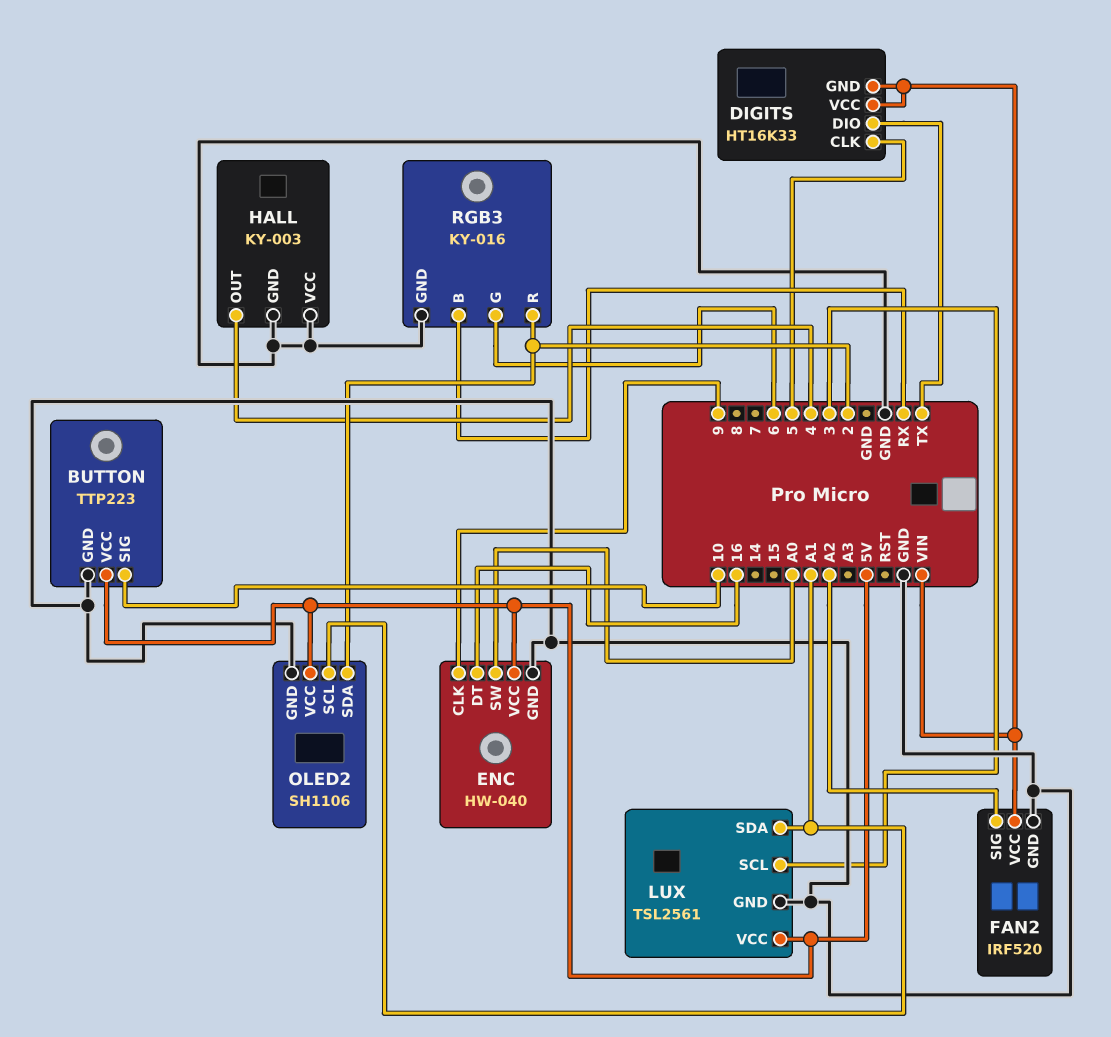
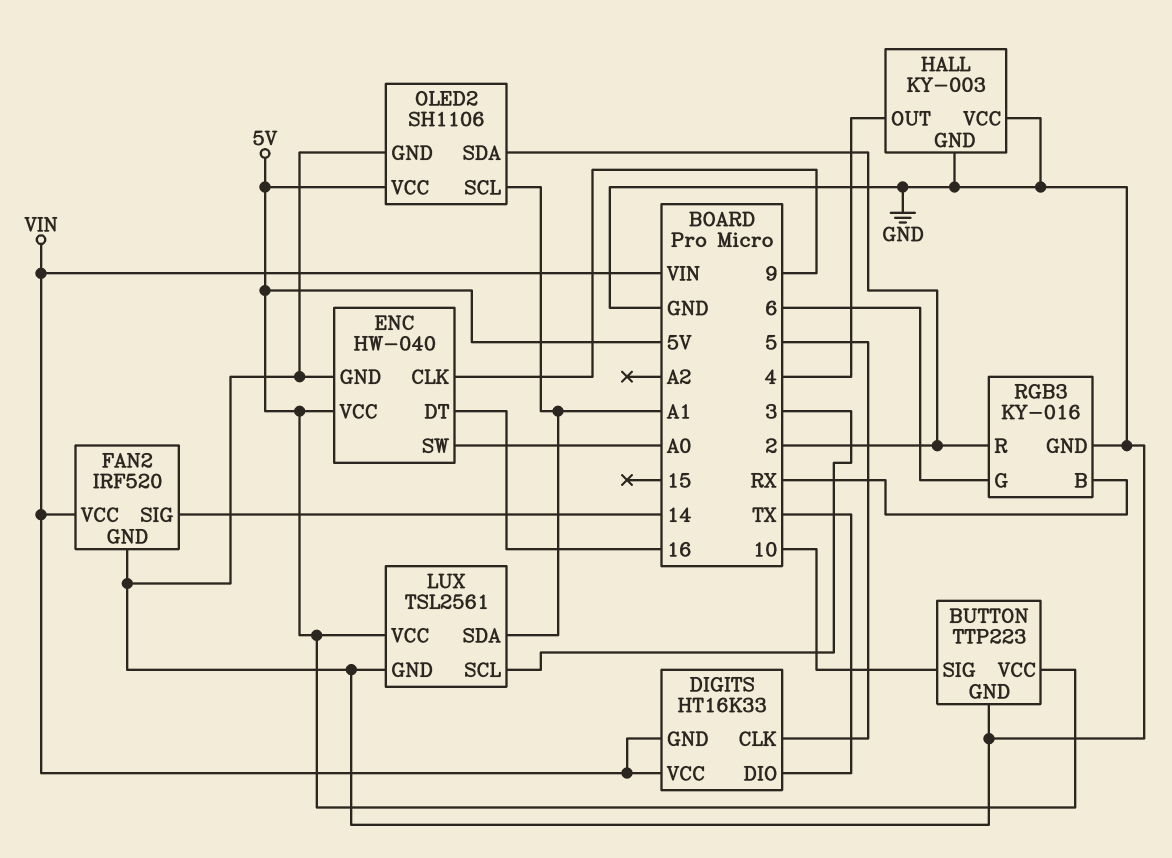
FAN2 pin SIG: A2 -> 14

